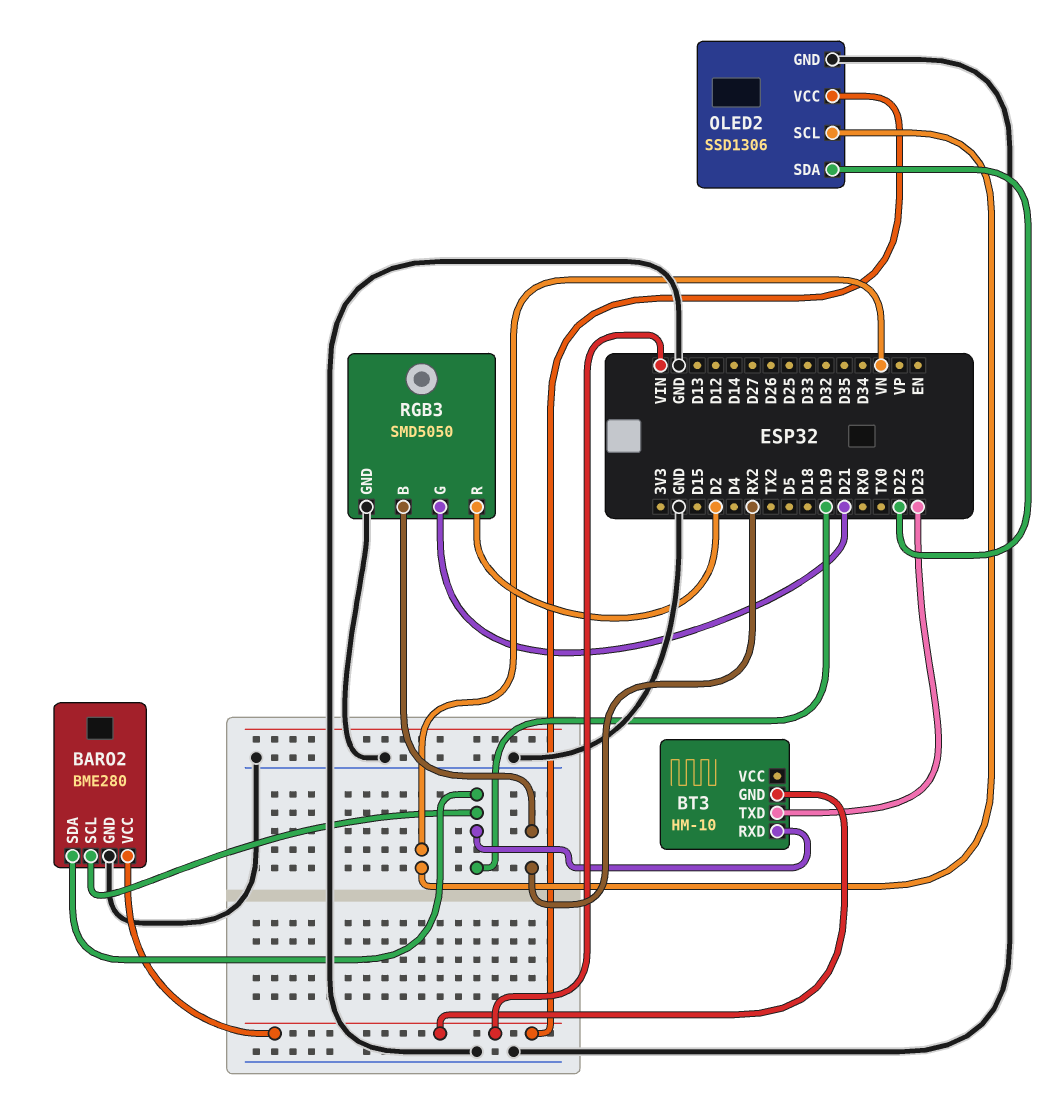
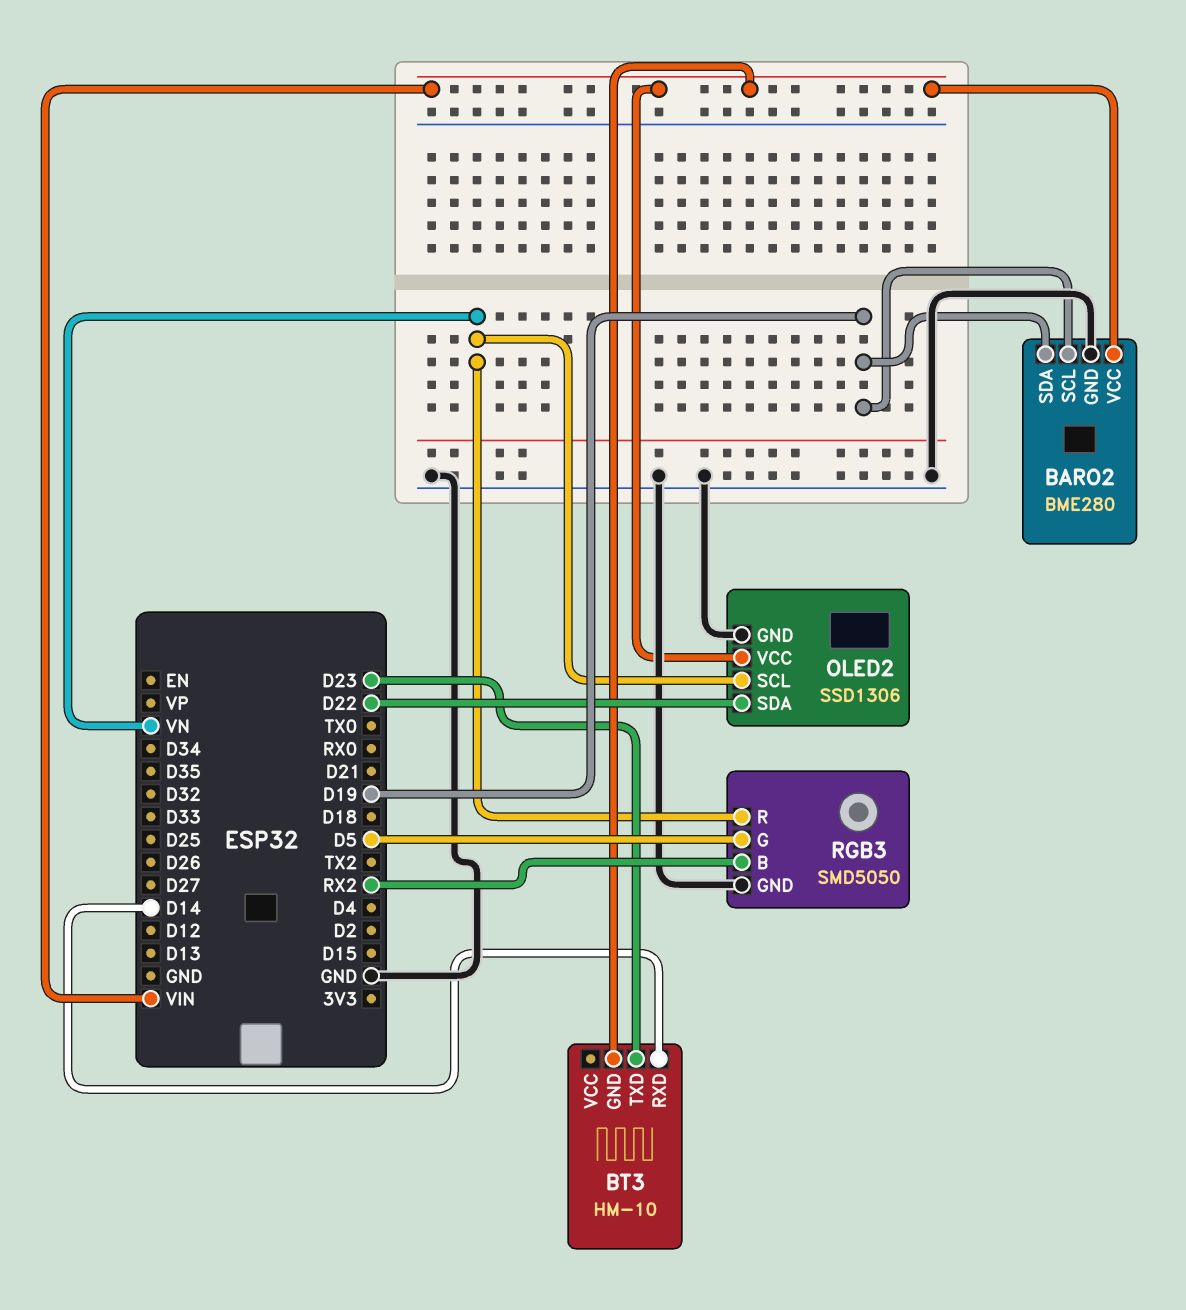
BT3 pin RXD: D19 -> D14
RGB3 pin G: D21 -> D5
RGB3 pin R: D2 -> VN

